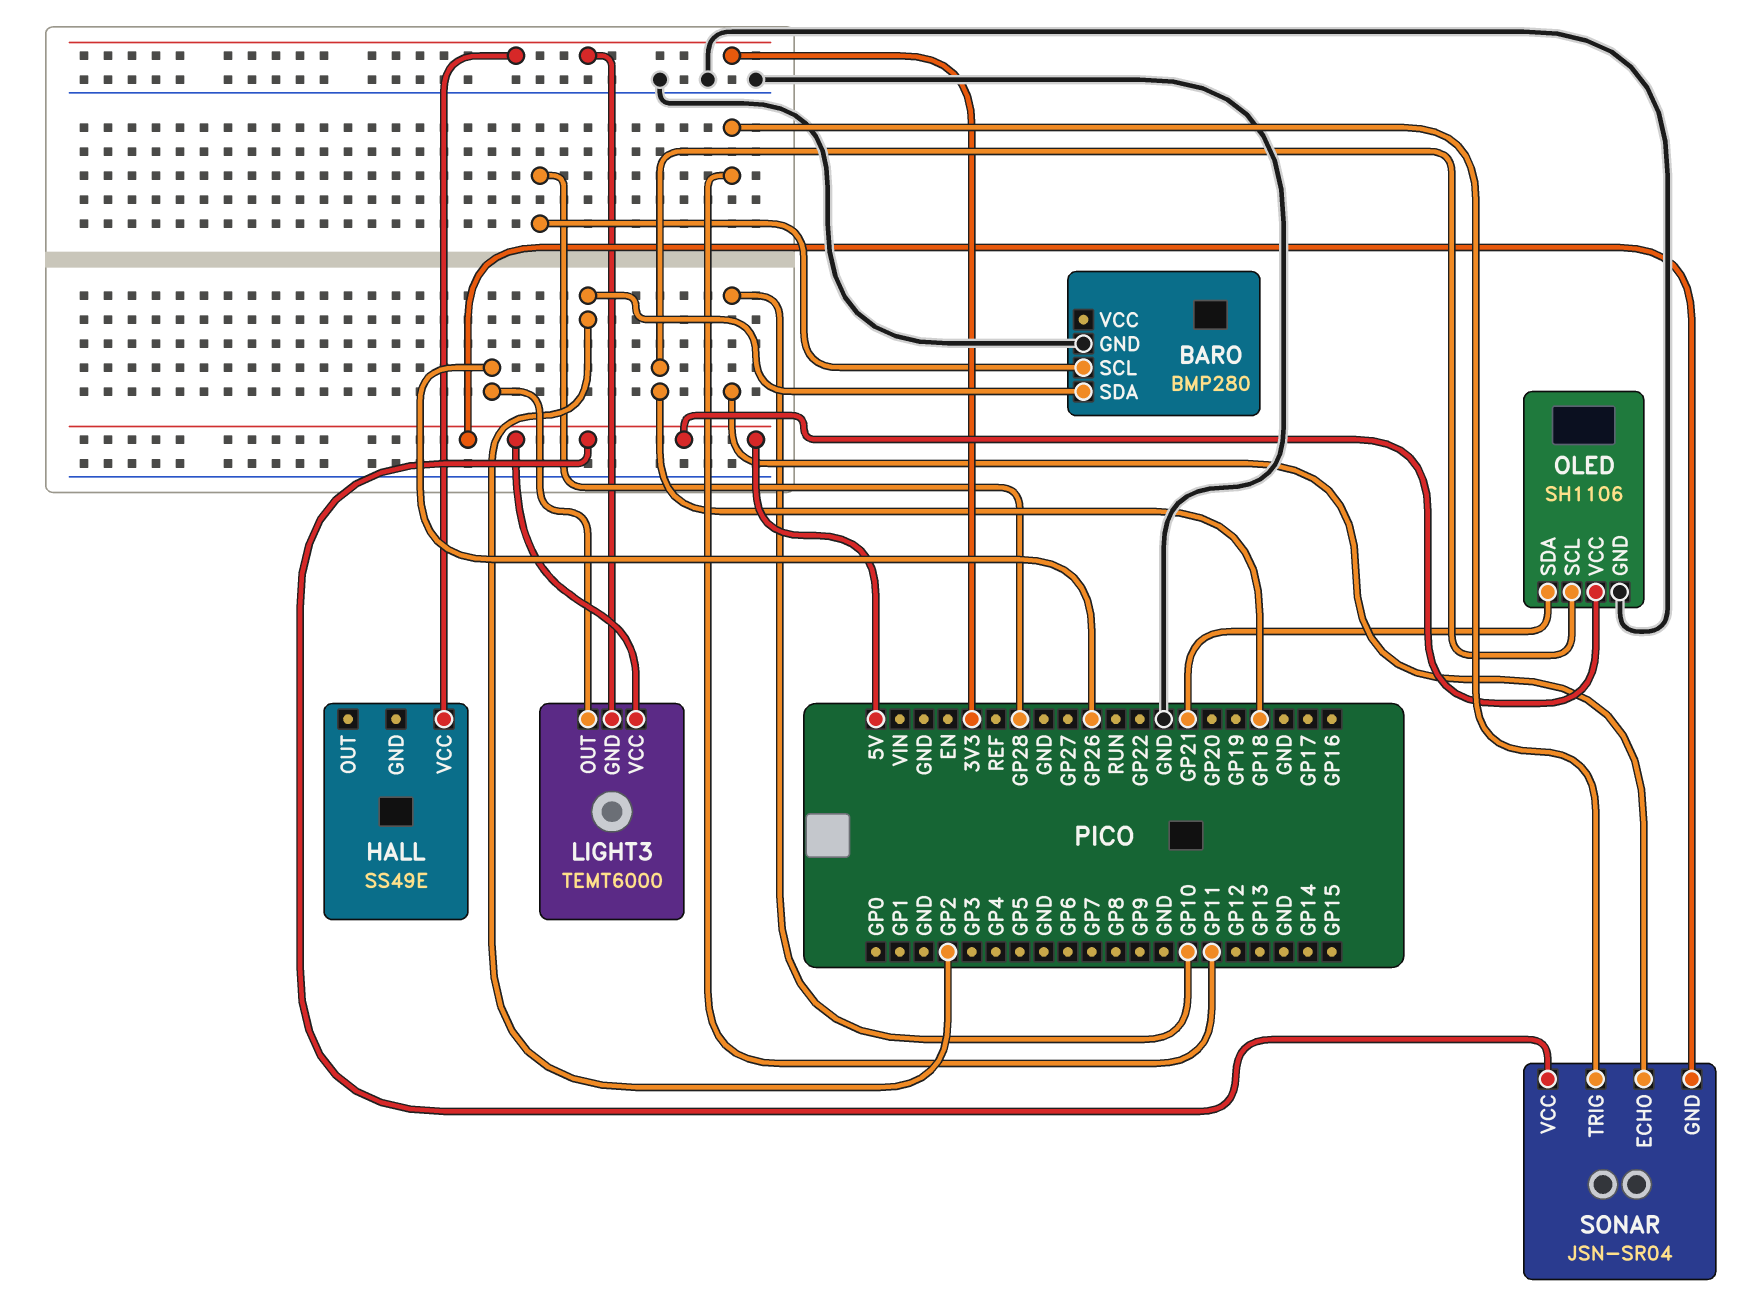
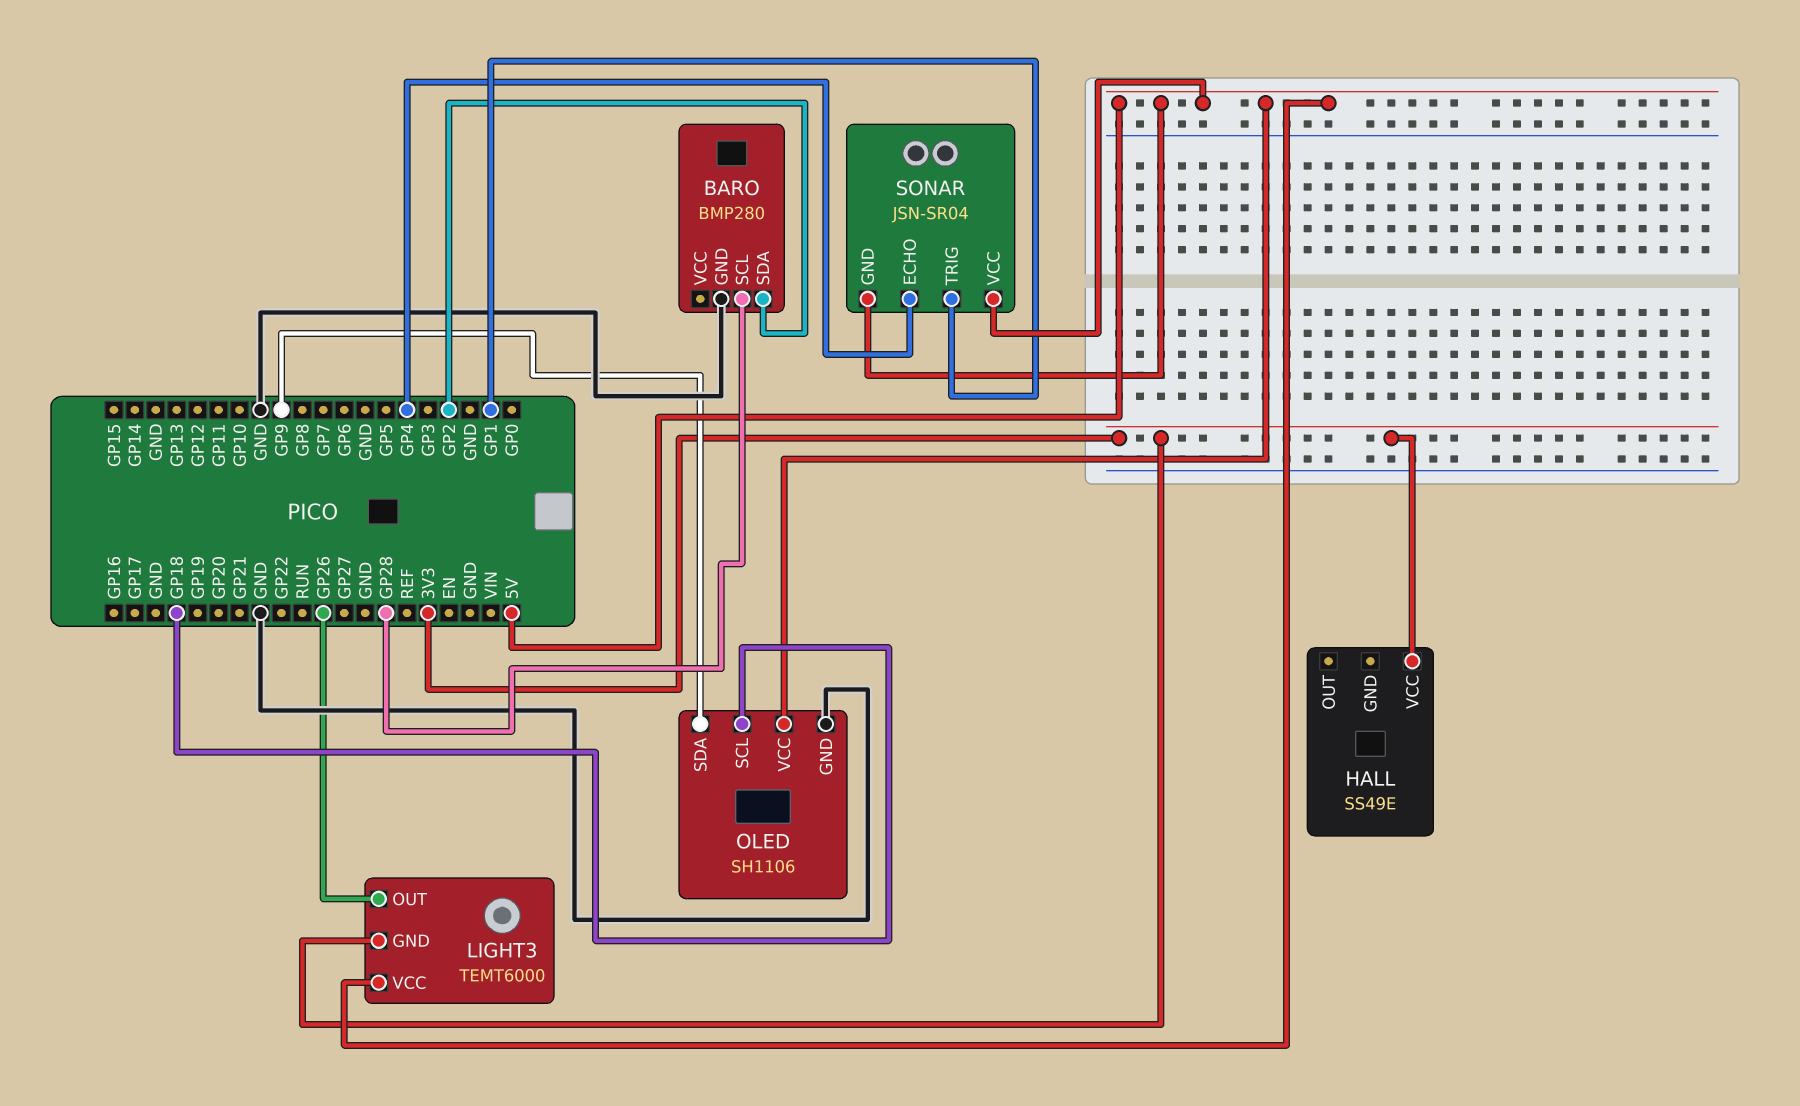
OLED pin SDA: GP21 -> GP9
SONAR pin ECHO: GP10 -> GP4
SONAR pin TRIG: GP11 -> GP1

